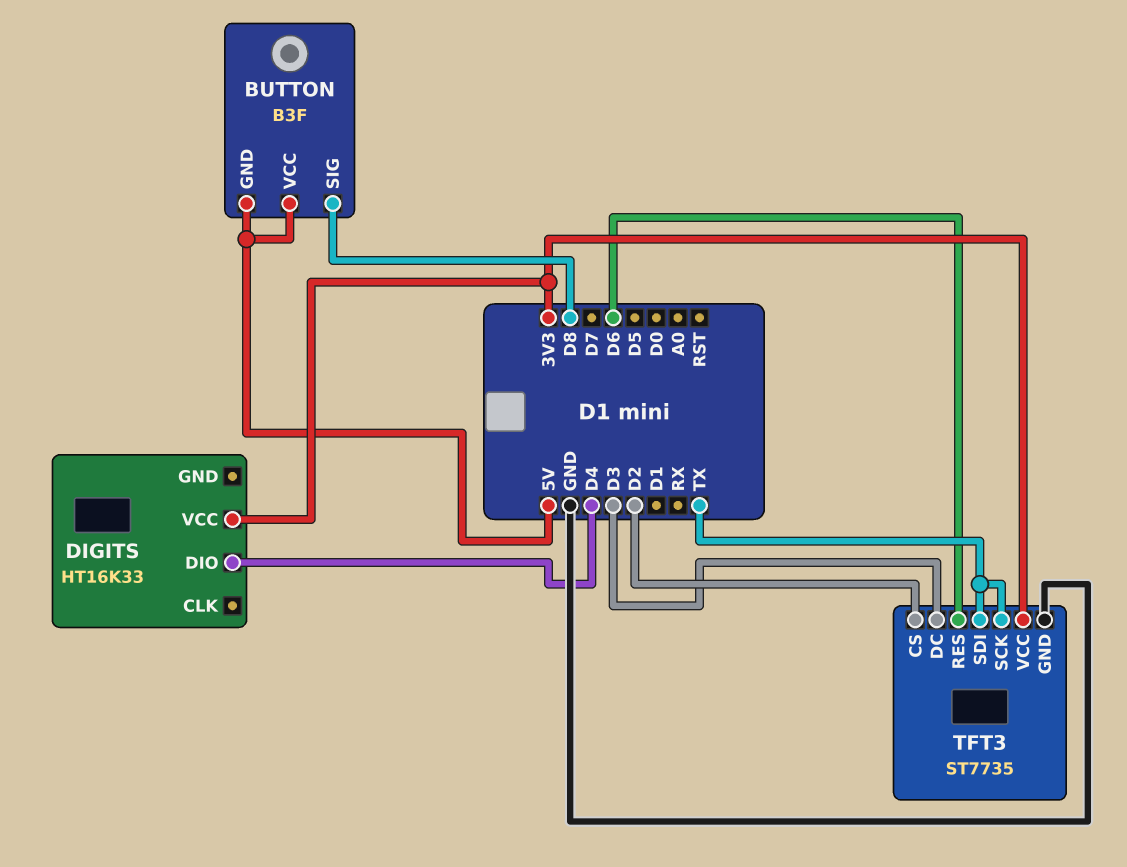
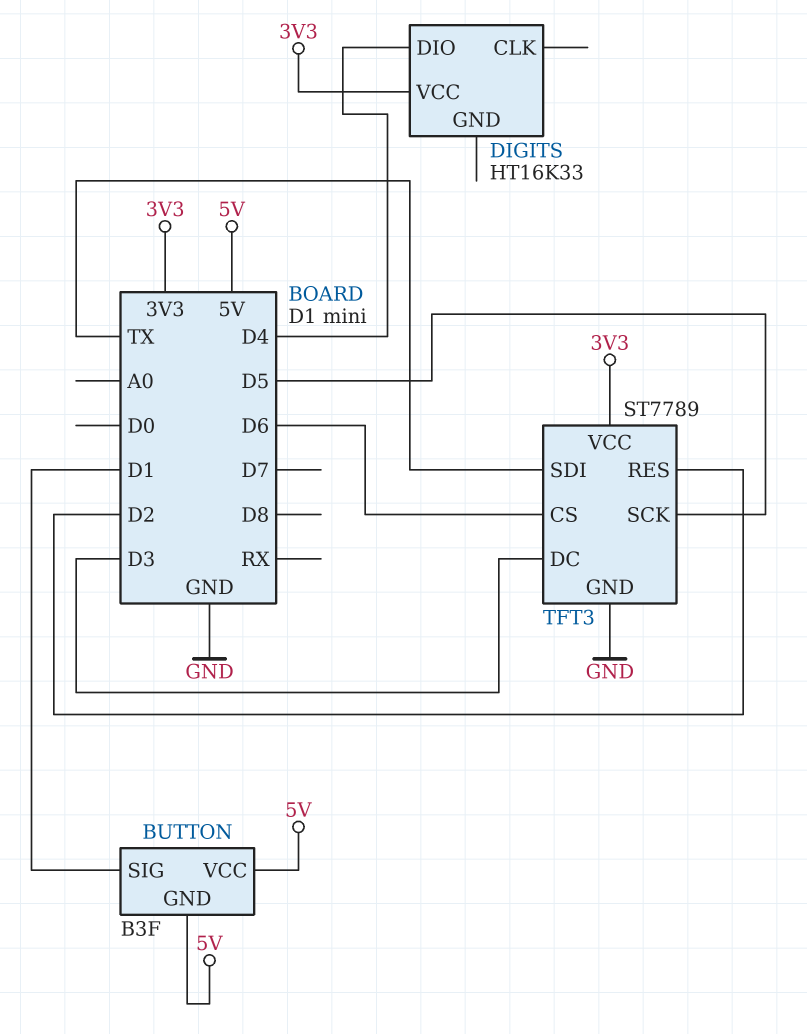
BUTTON pin SIG: D8 -> D1
TFT3: ST7735 -> ST7789
TFT3 pin CS: D2 -> D6
TFT3 pin RES: D6 -> D2
TFT3 pin SCK: TX -> D5

